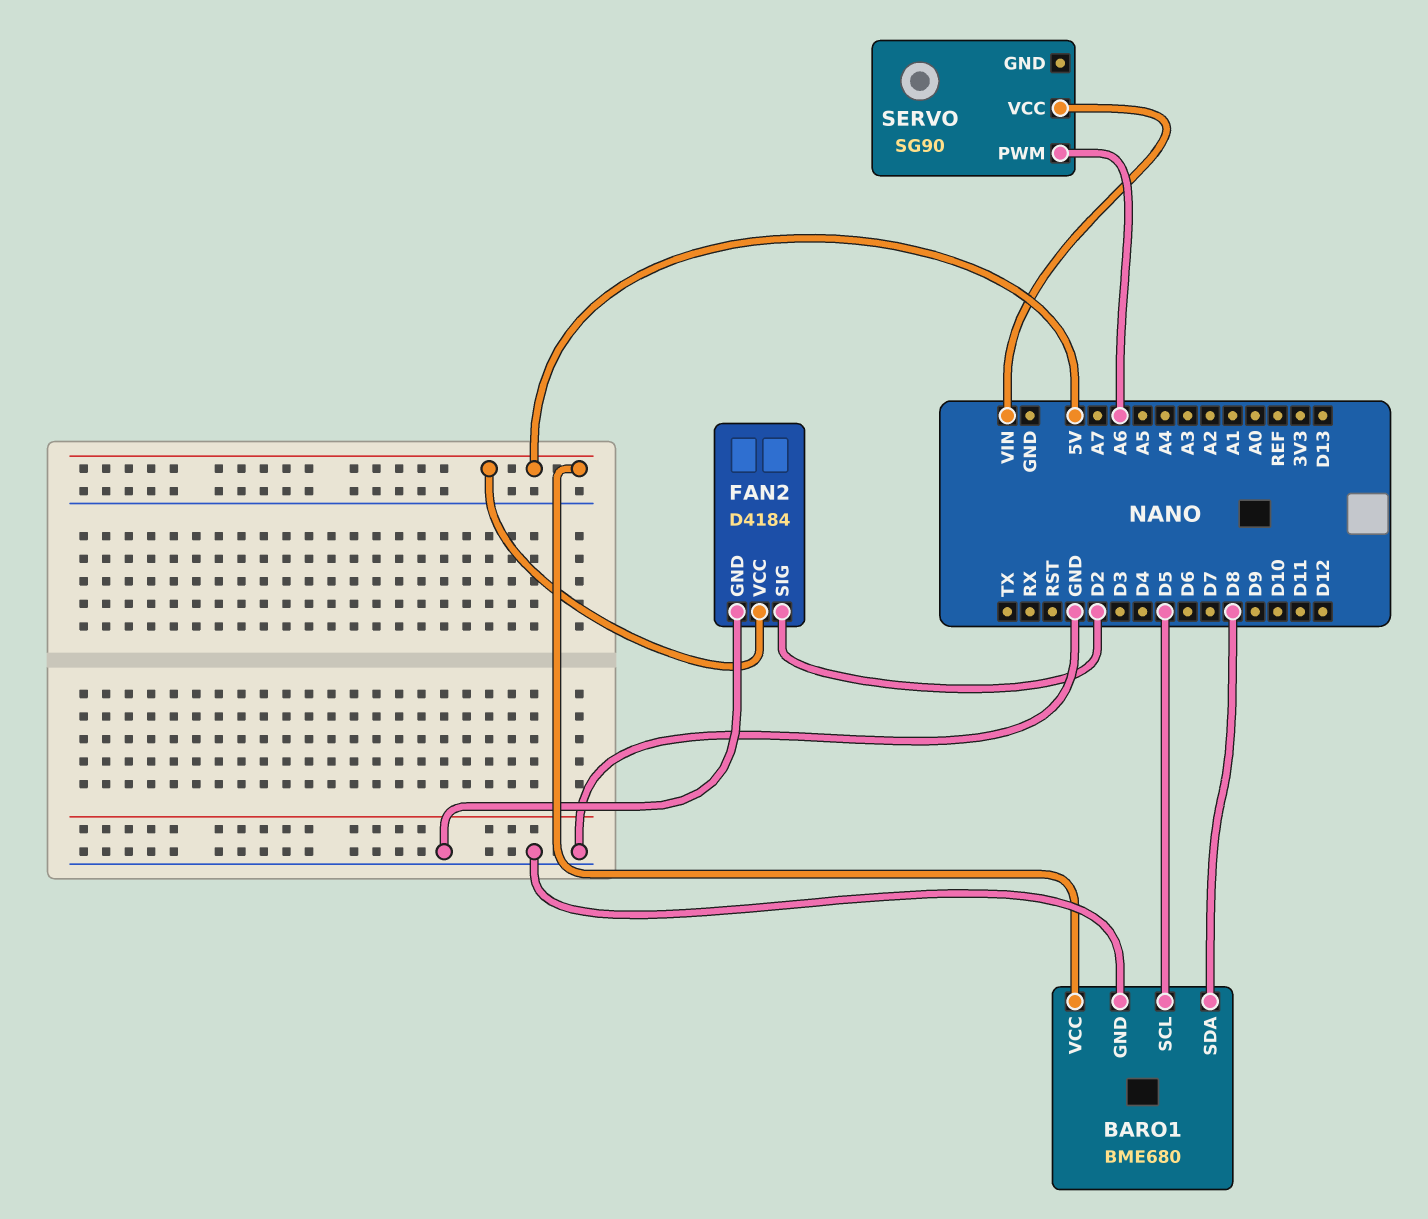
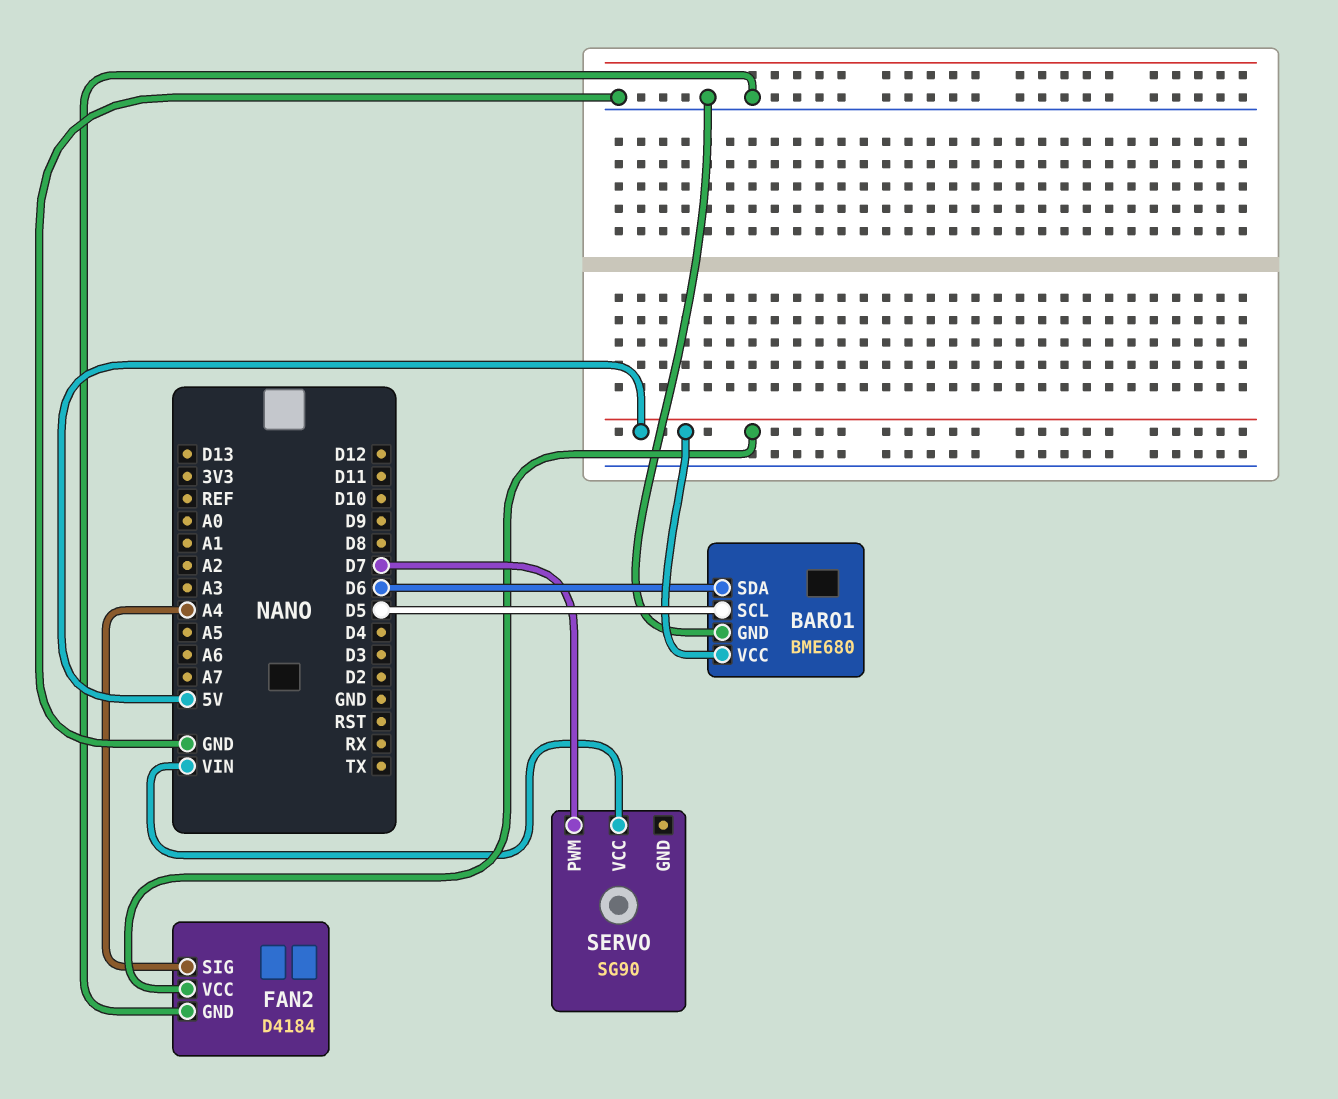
BARO1 pin SDA: D8 -> D6
FAN2 pin SIG: D2 -> A4
SERVO pin PWM: A6 -> D7

